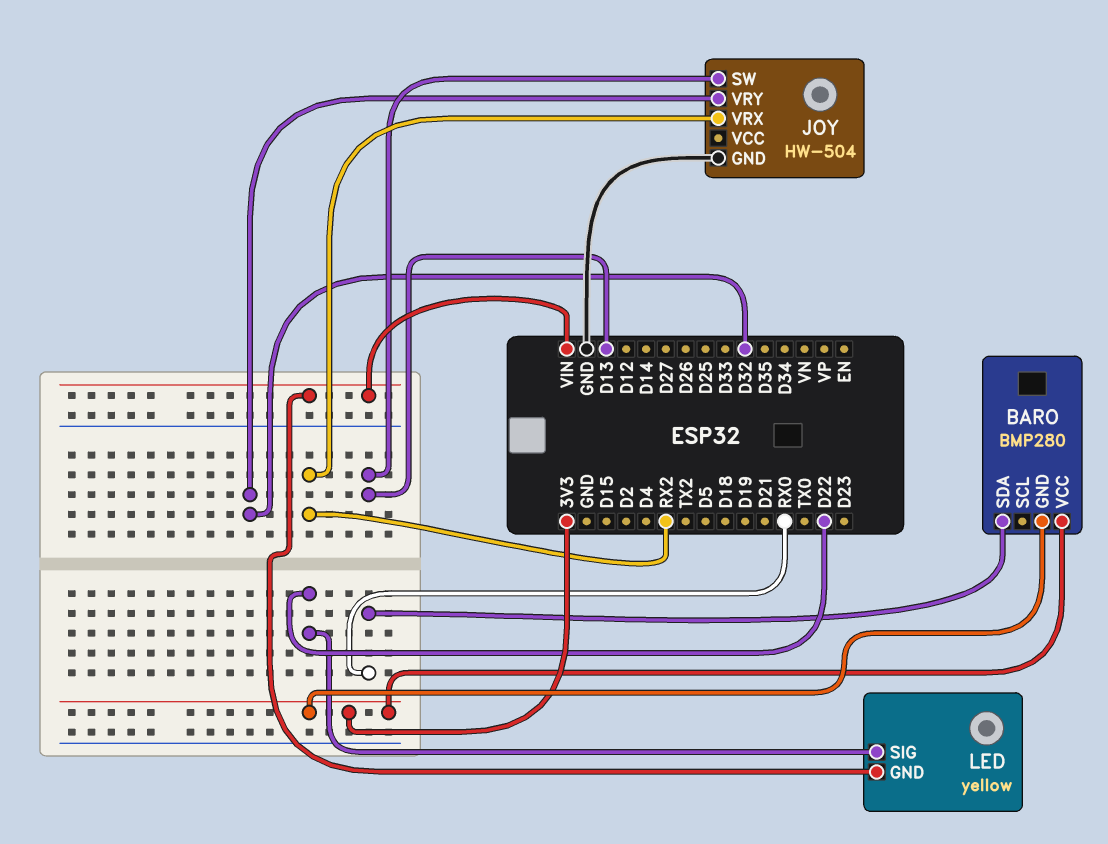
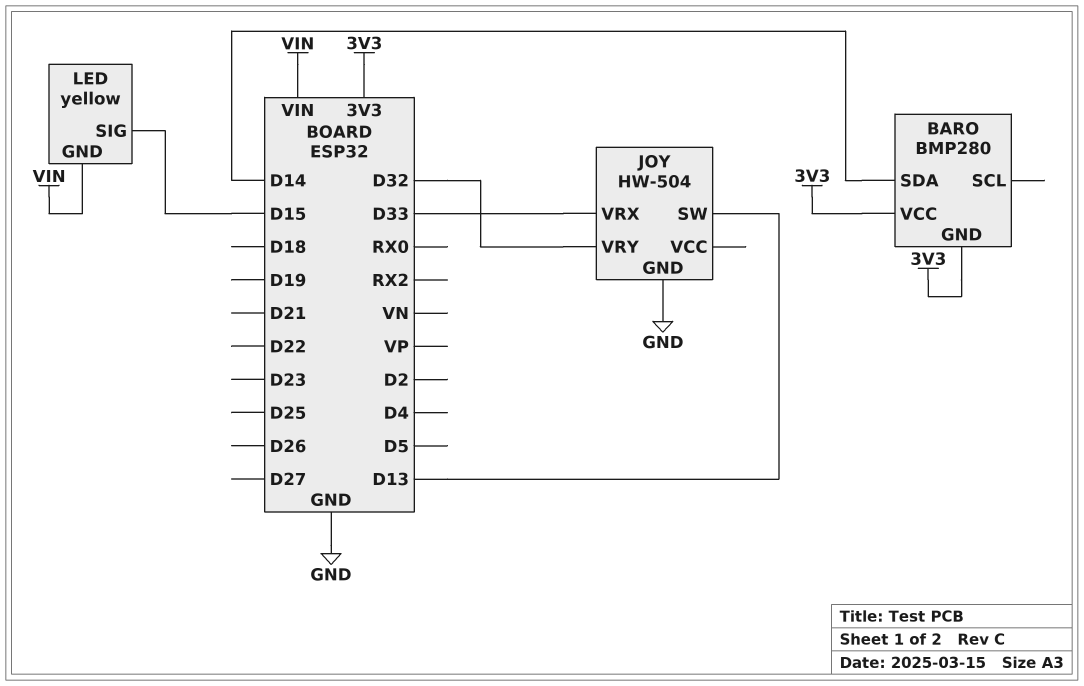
BARO pin SDA: RX0 -> D14
JOY pin VRX: RX2 -> D33
LED pin SIG: D22 -> D15

